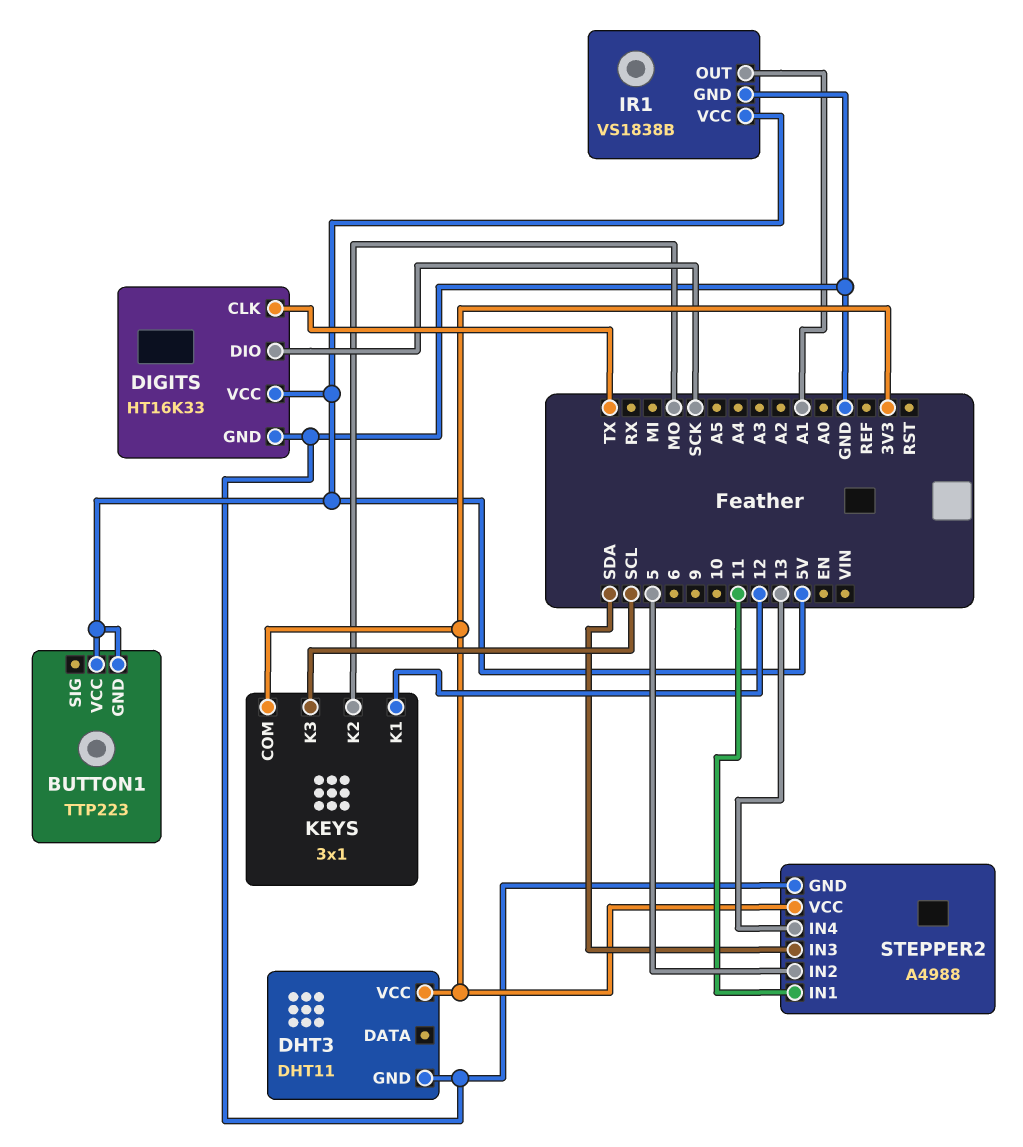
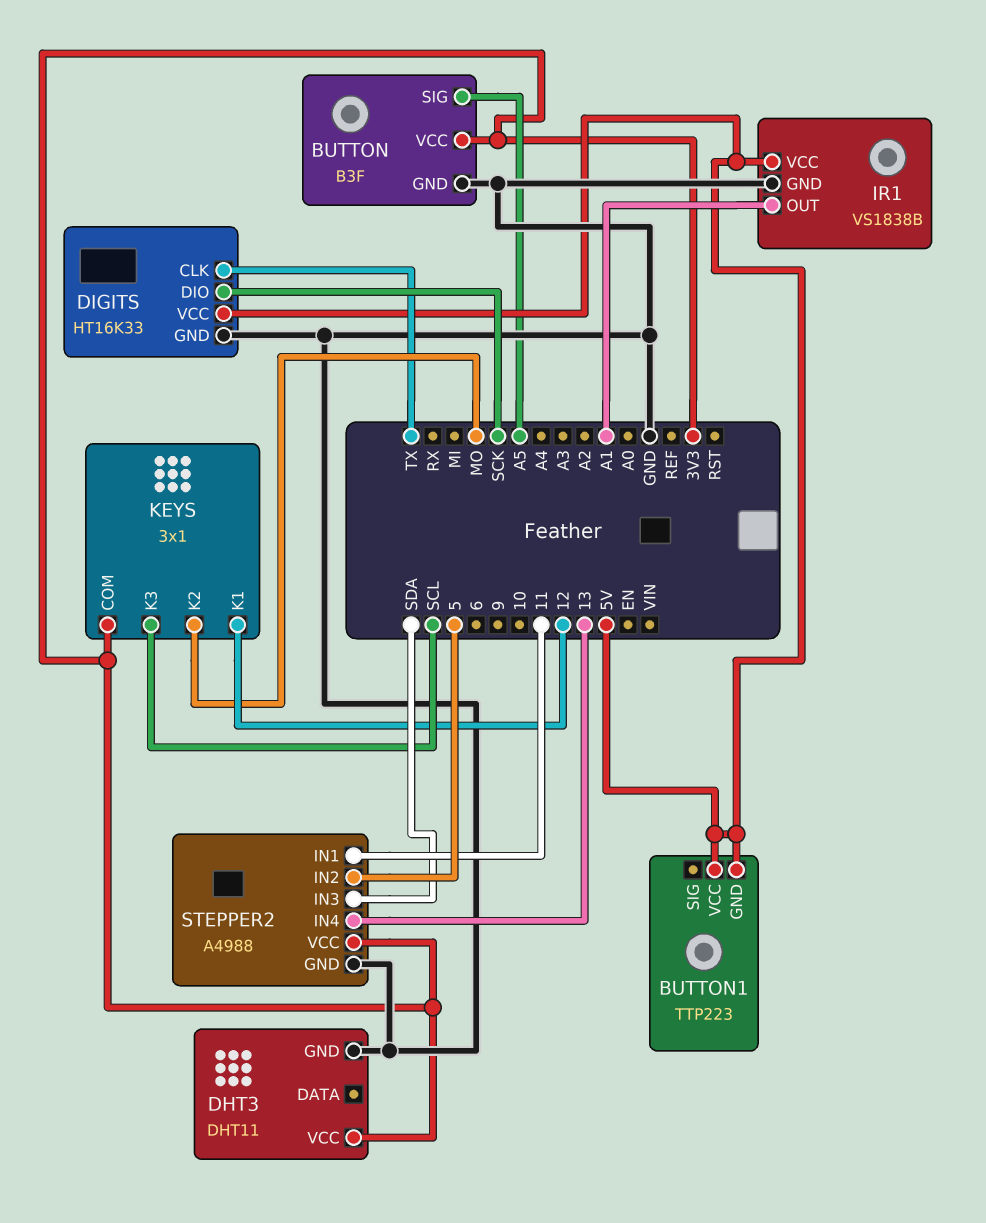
BUTTON: none -> B3F
BUTTON pin GND: none -> GND
BUTTON pin SIG: none -> A5
BUTTON pin VCC: none -> 3V3

